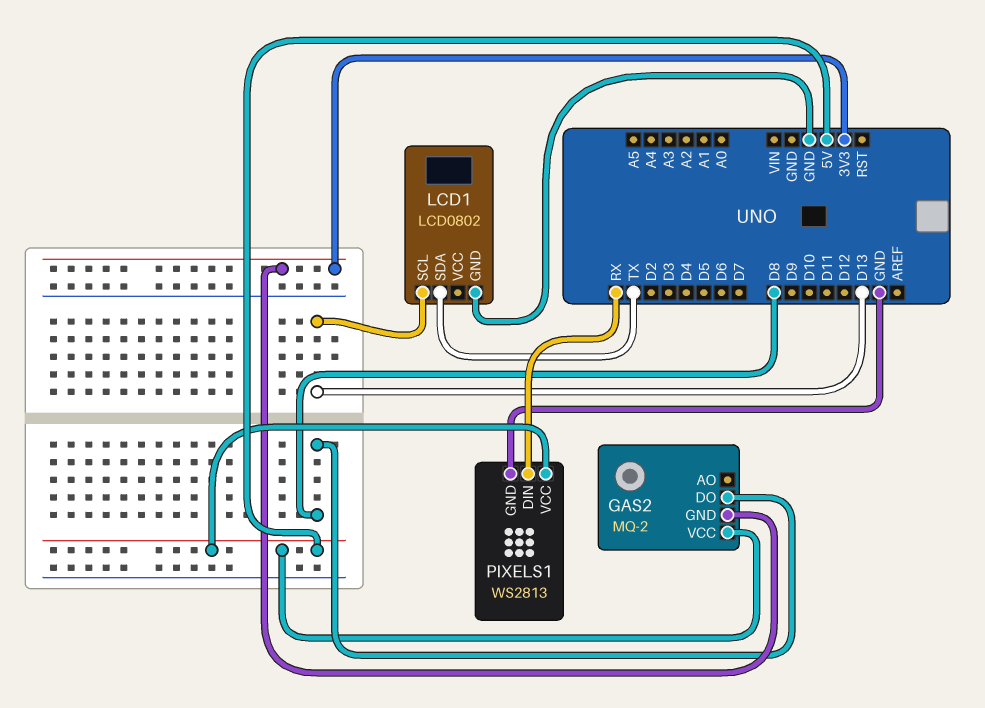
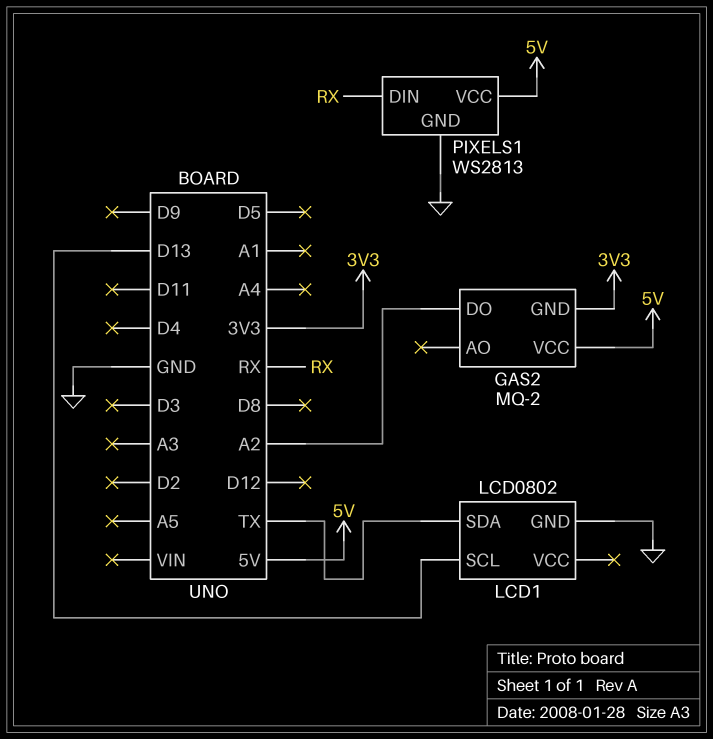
GAS2 pin DO: D8 -> A2

